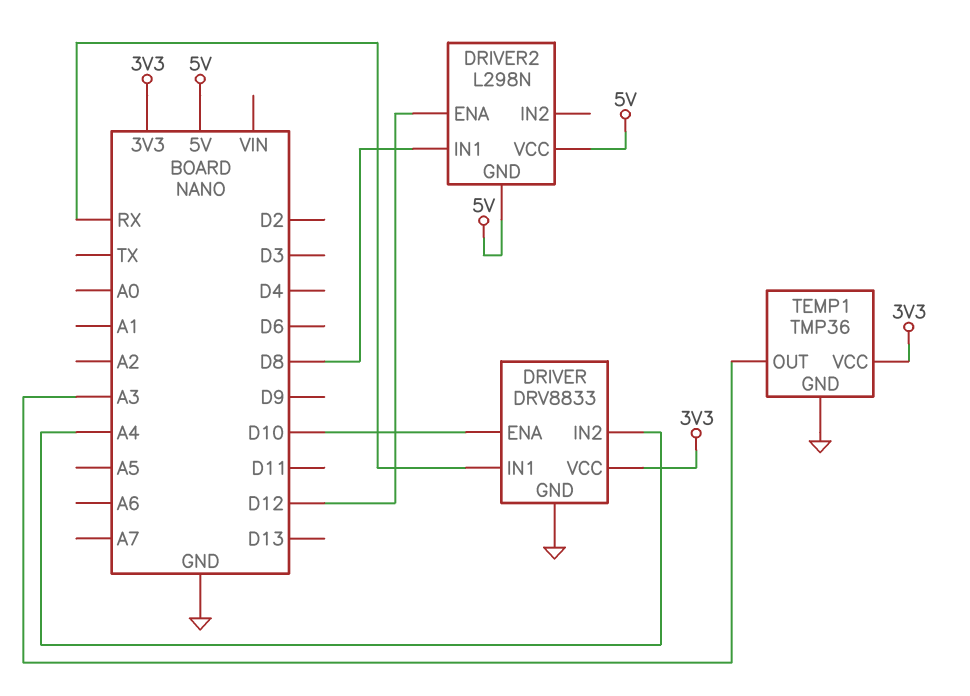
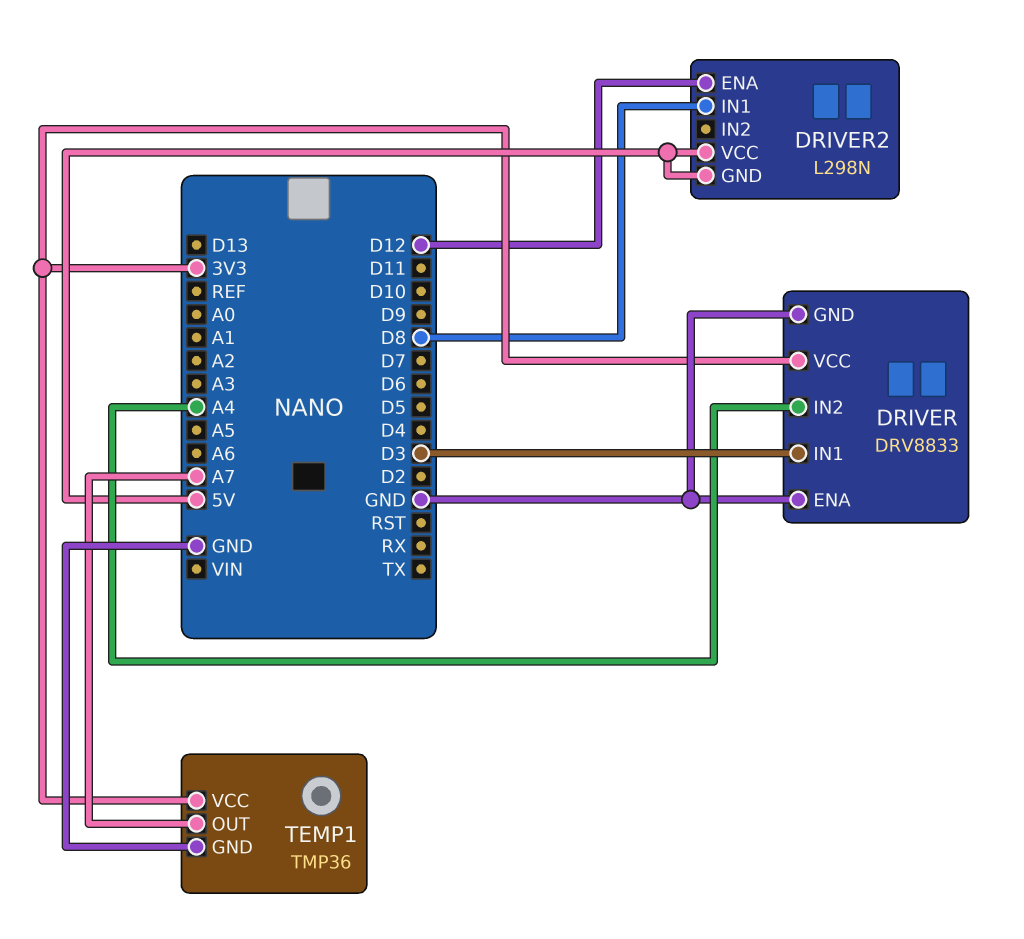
DRIVER pin ENA: D10 -> GND
DRIVER pin IN1: RX -> D3
TEMP1 pin OUT: A3 -> A7

